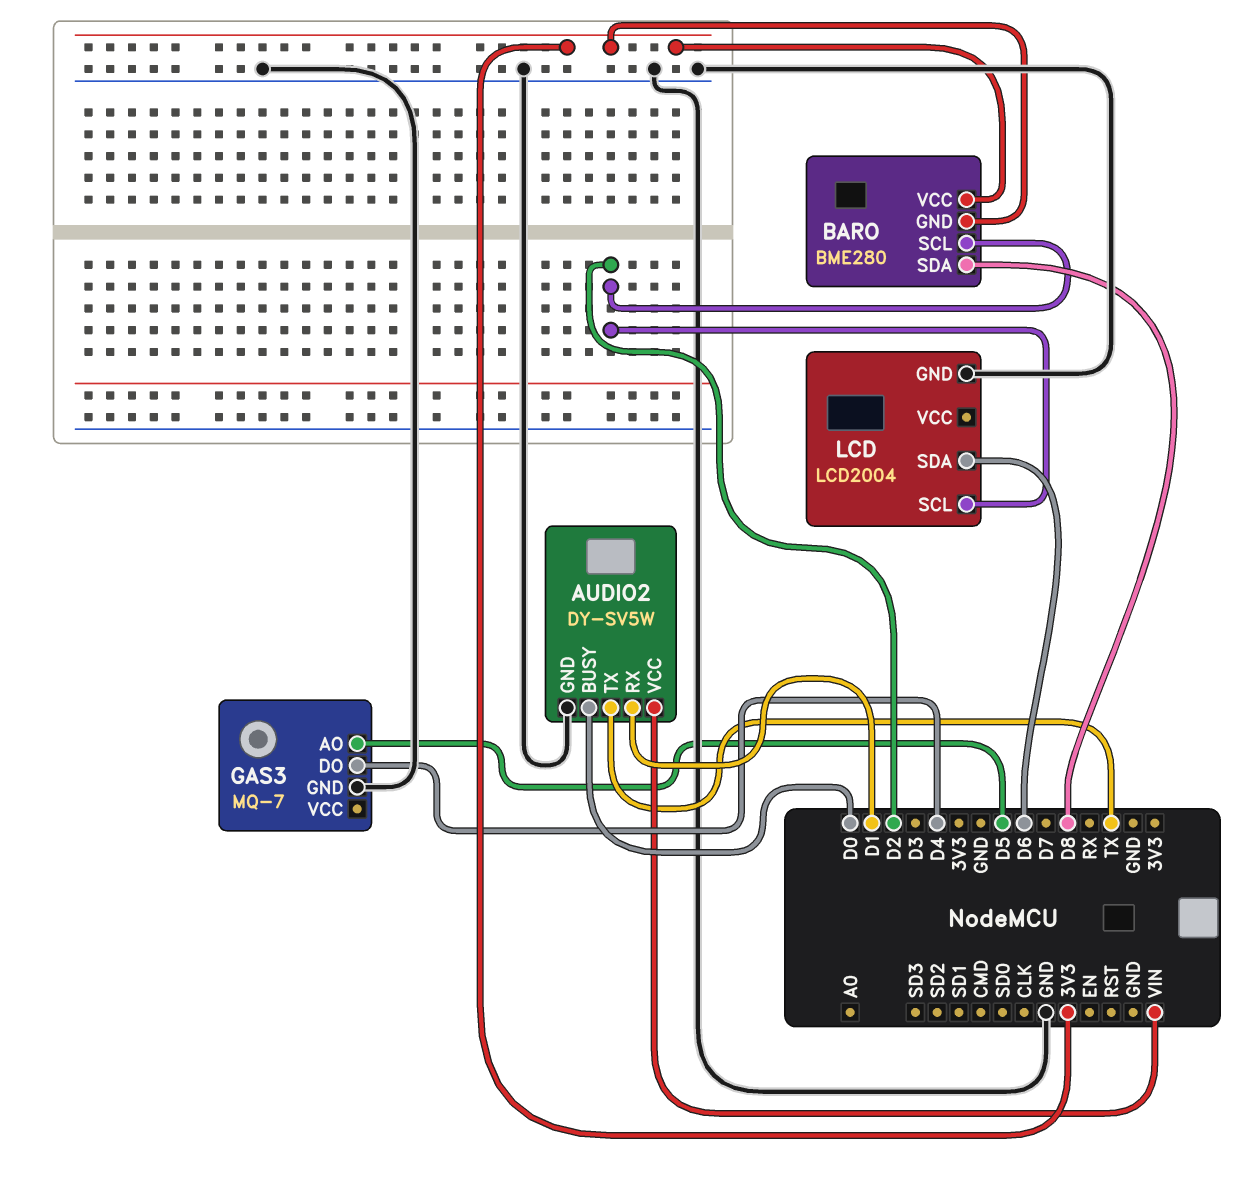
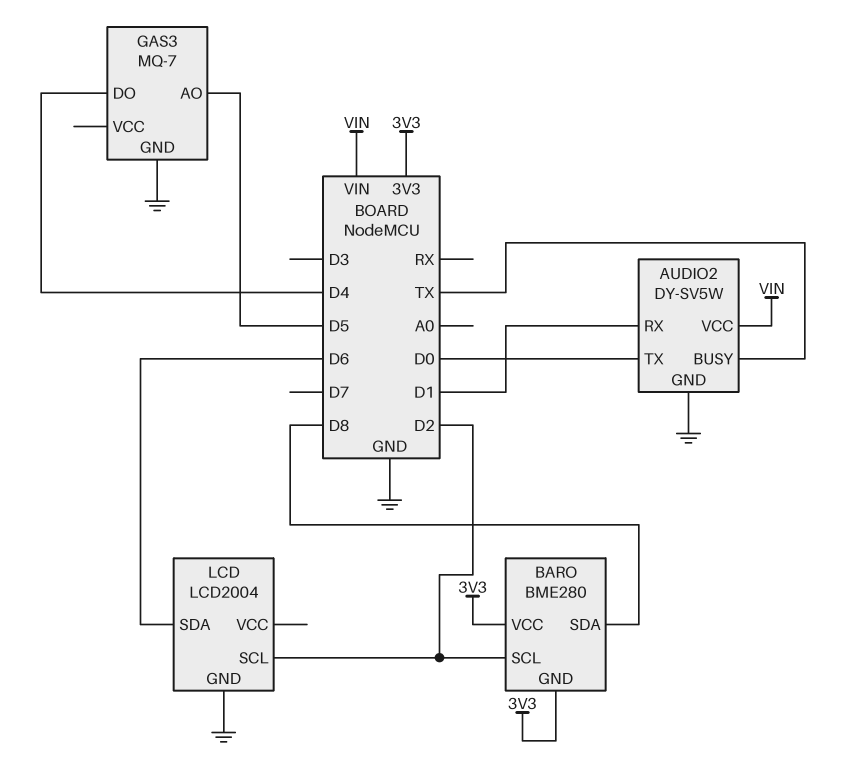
AUDIO2 pin BUSY: D0 -> TX
AUDIO2 pin TX: TX -> D0

